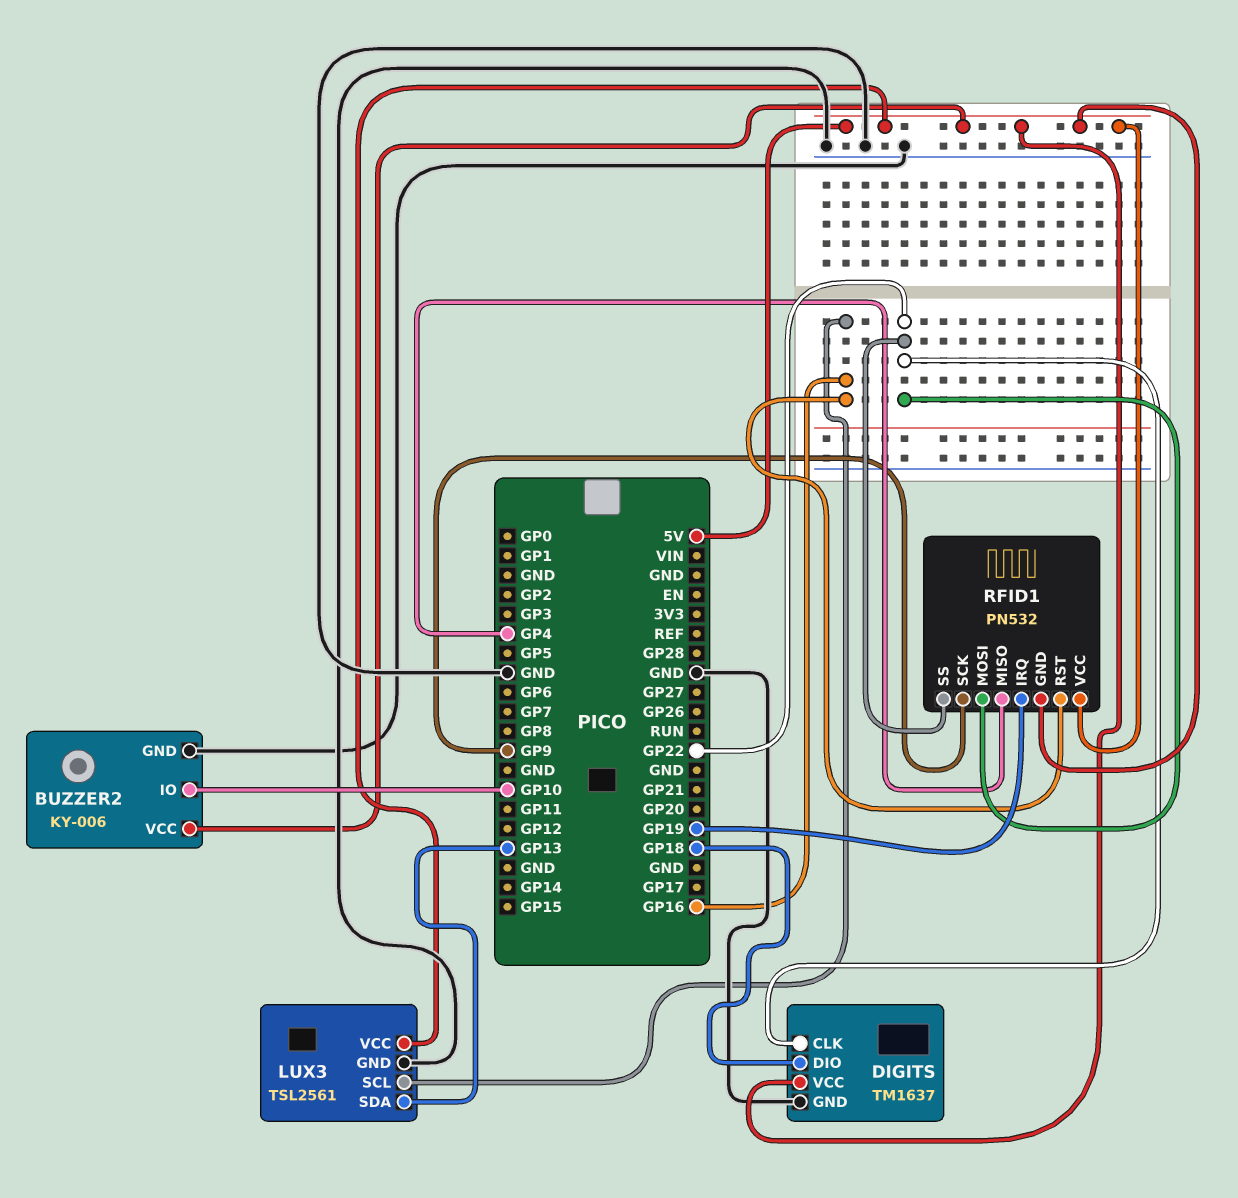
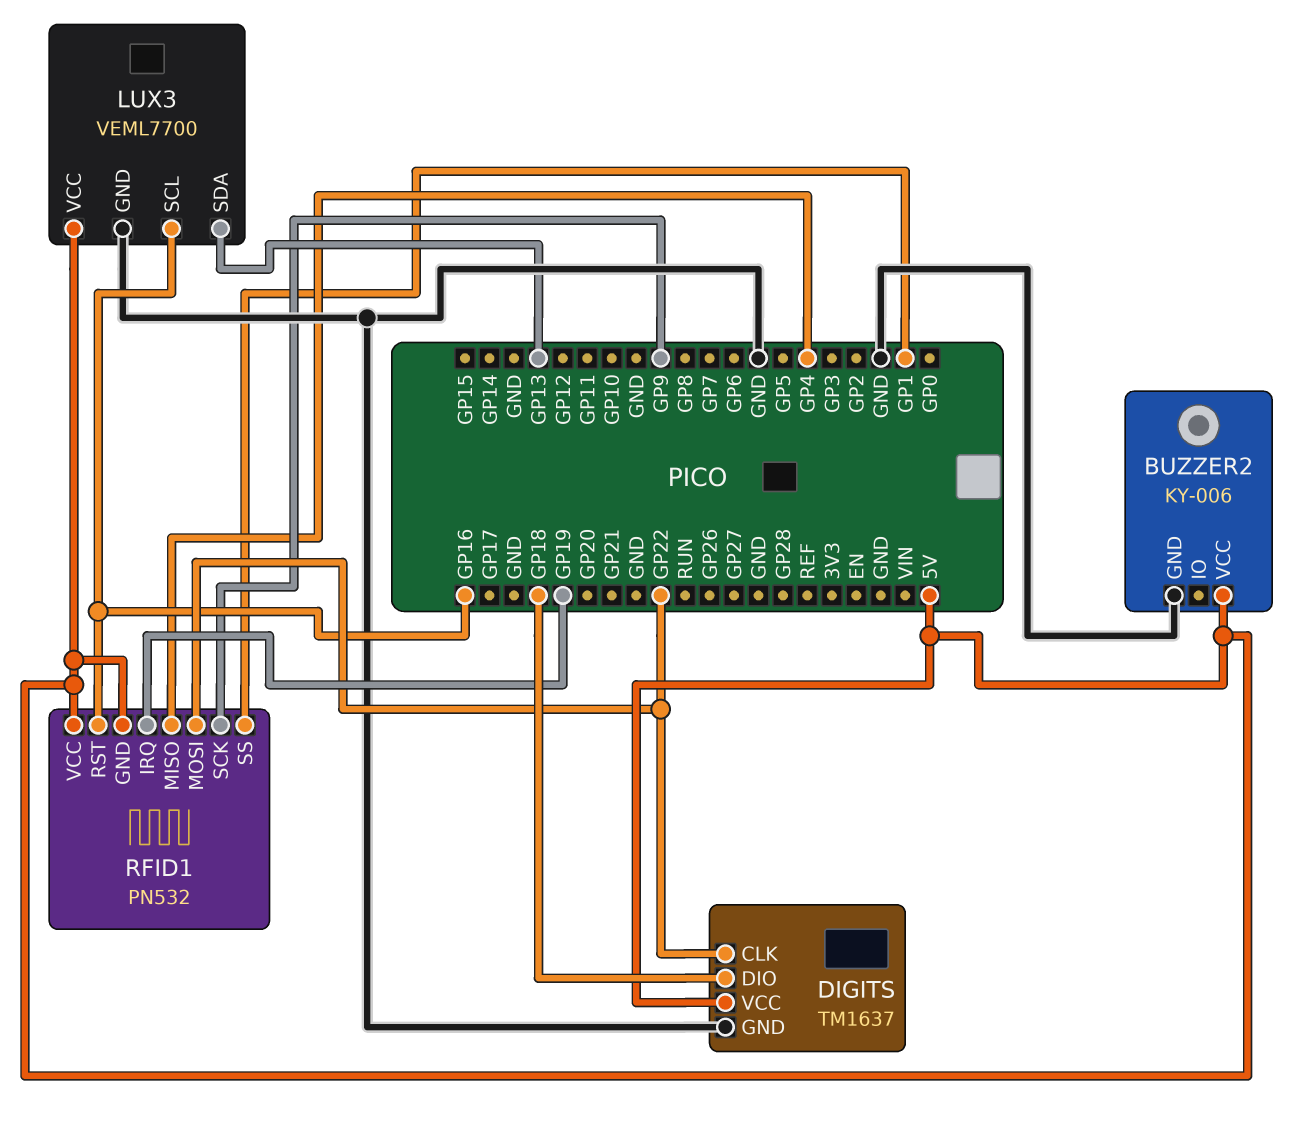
BUZZER2 pin IO: GP10 -> none
LUX3: TSL2561 -> VEML7700
RFID1 pin SS: GP22 -> GP1

